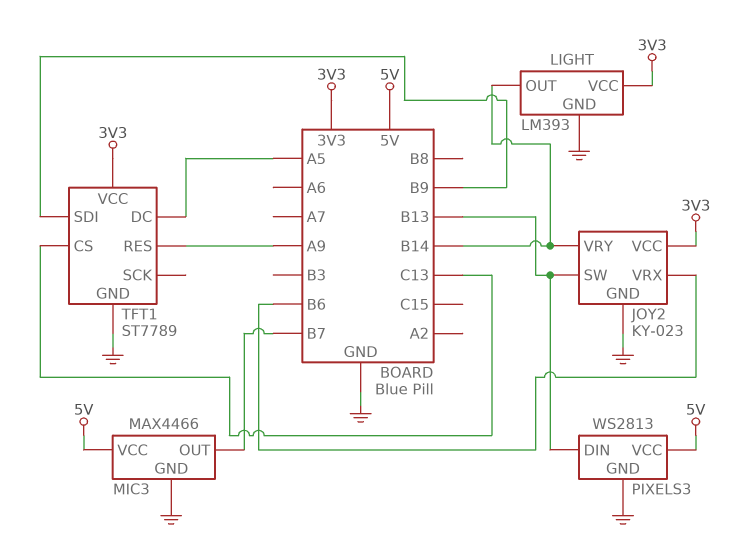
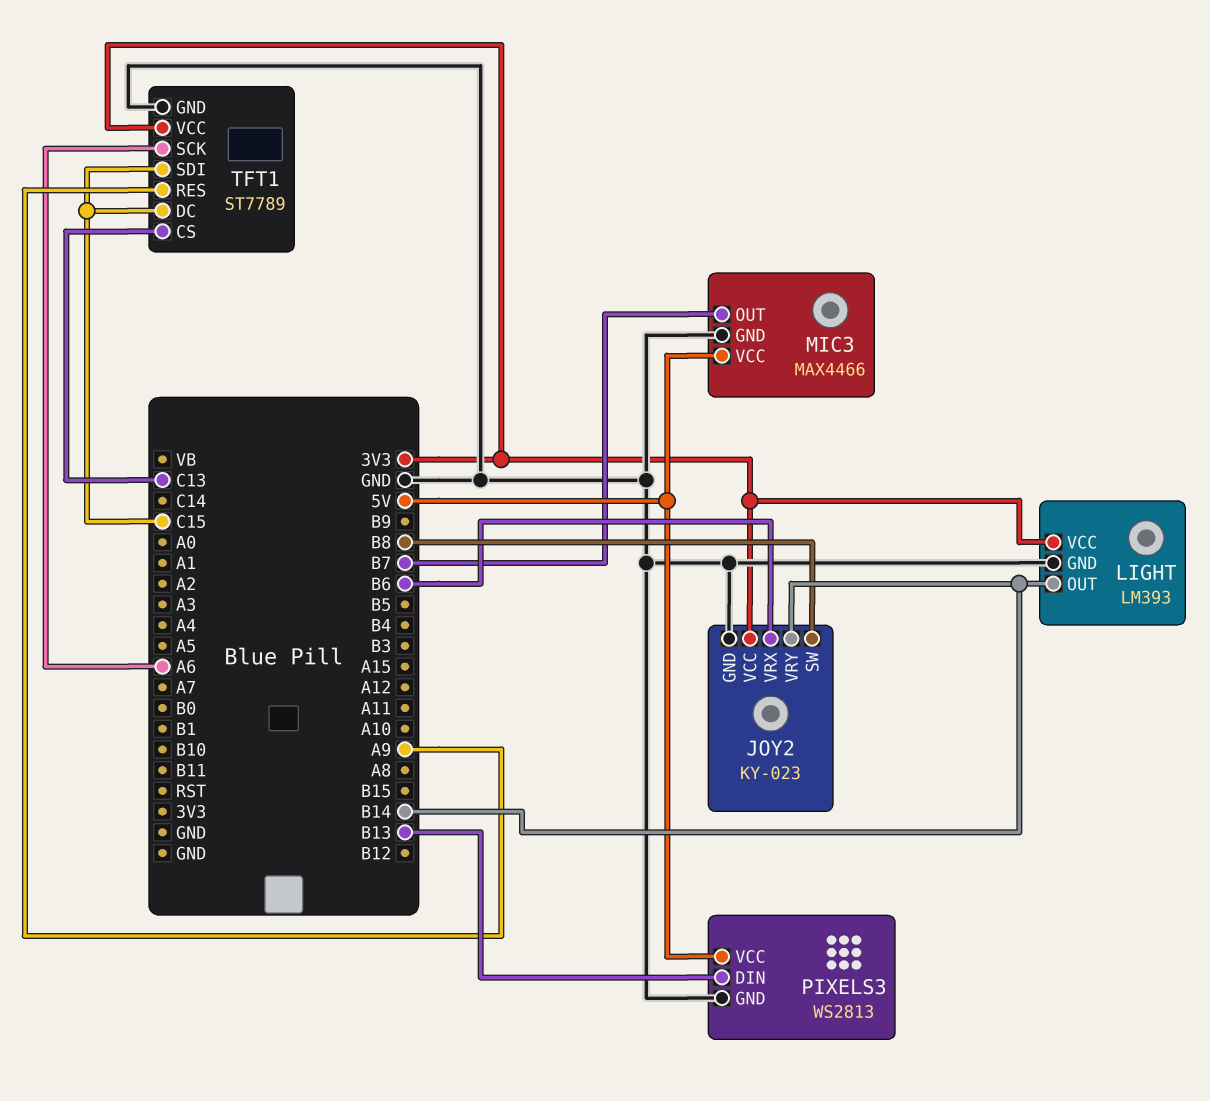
JOY2 pin SW: B13 -> B8
TFT1 pin DC: A5 -> C15
TFT1 pin SCK: none -> A6
TFT1 pin SDI: B9 -> C15

